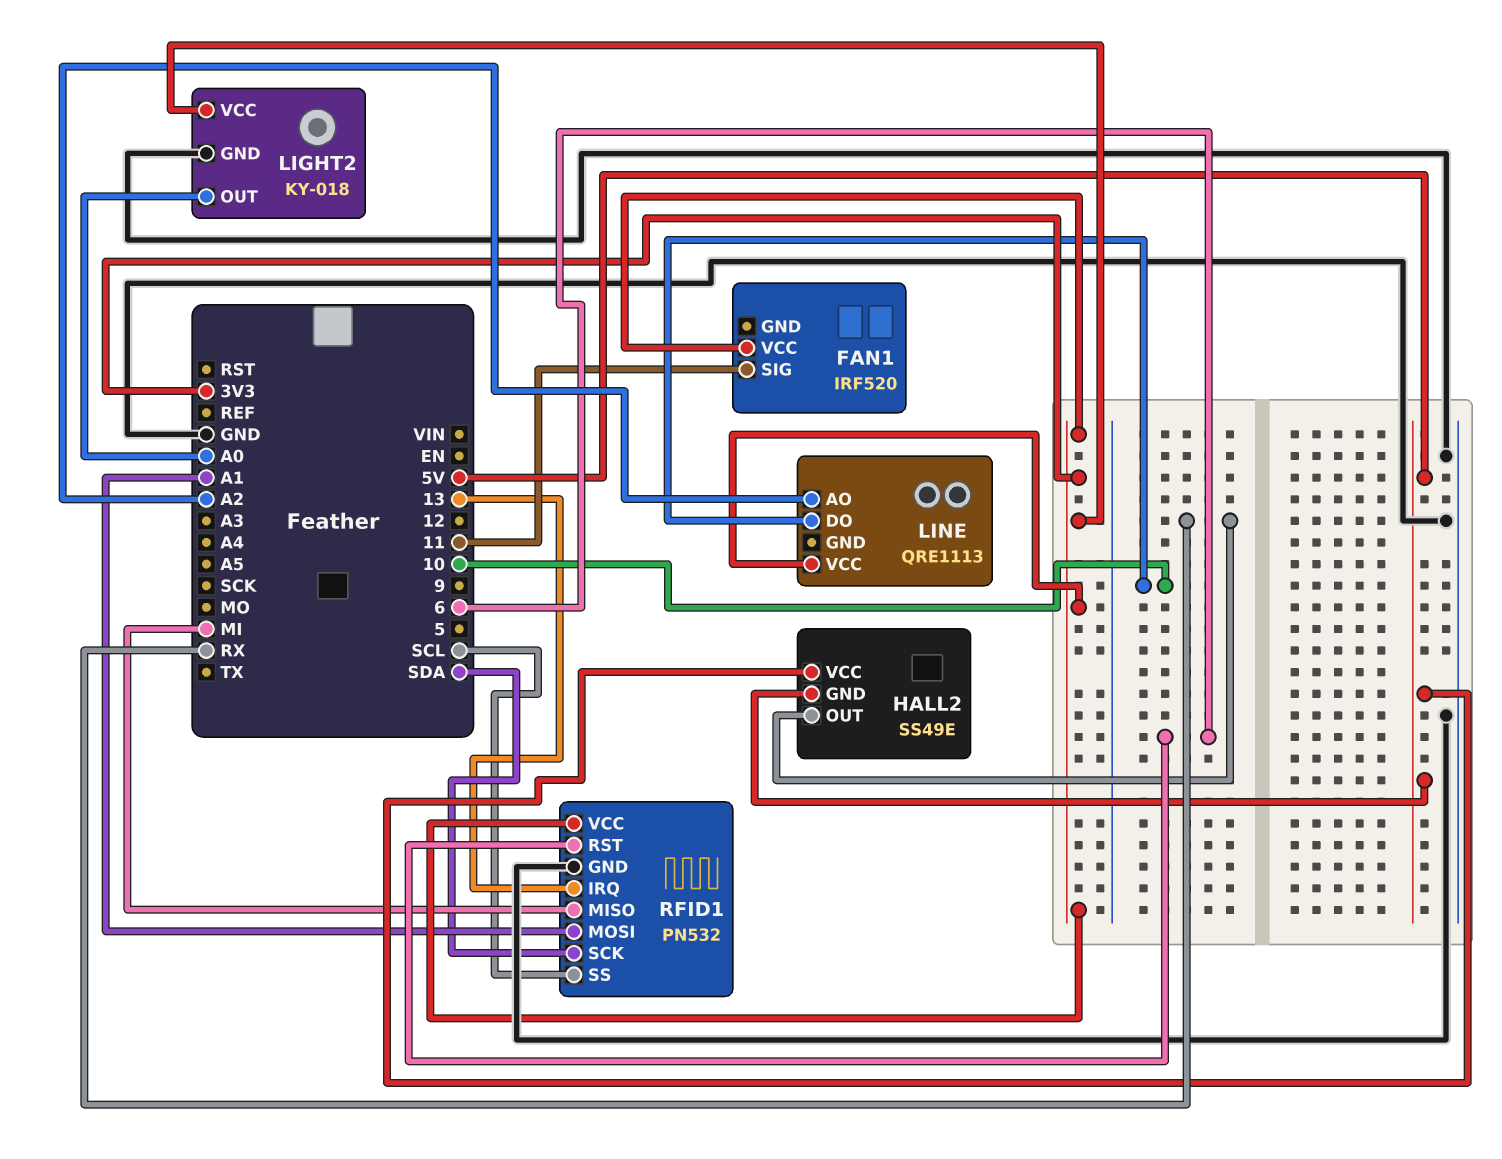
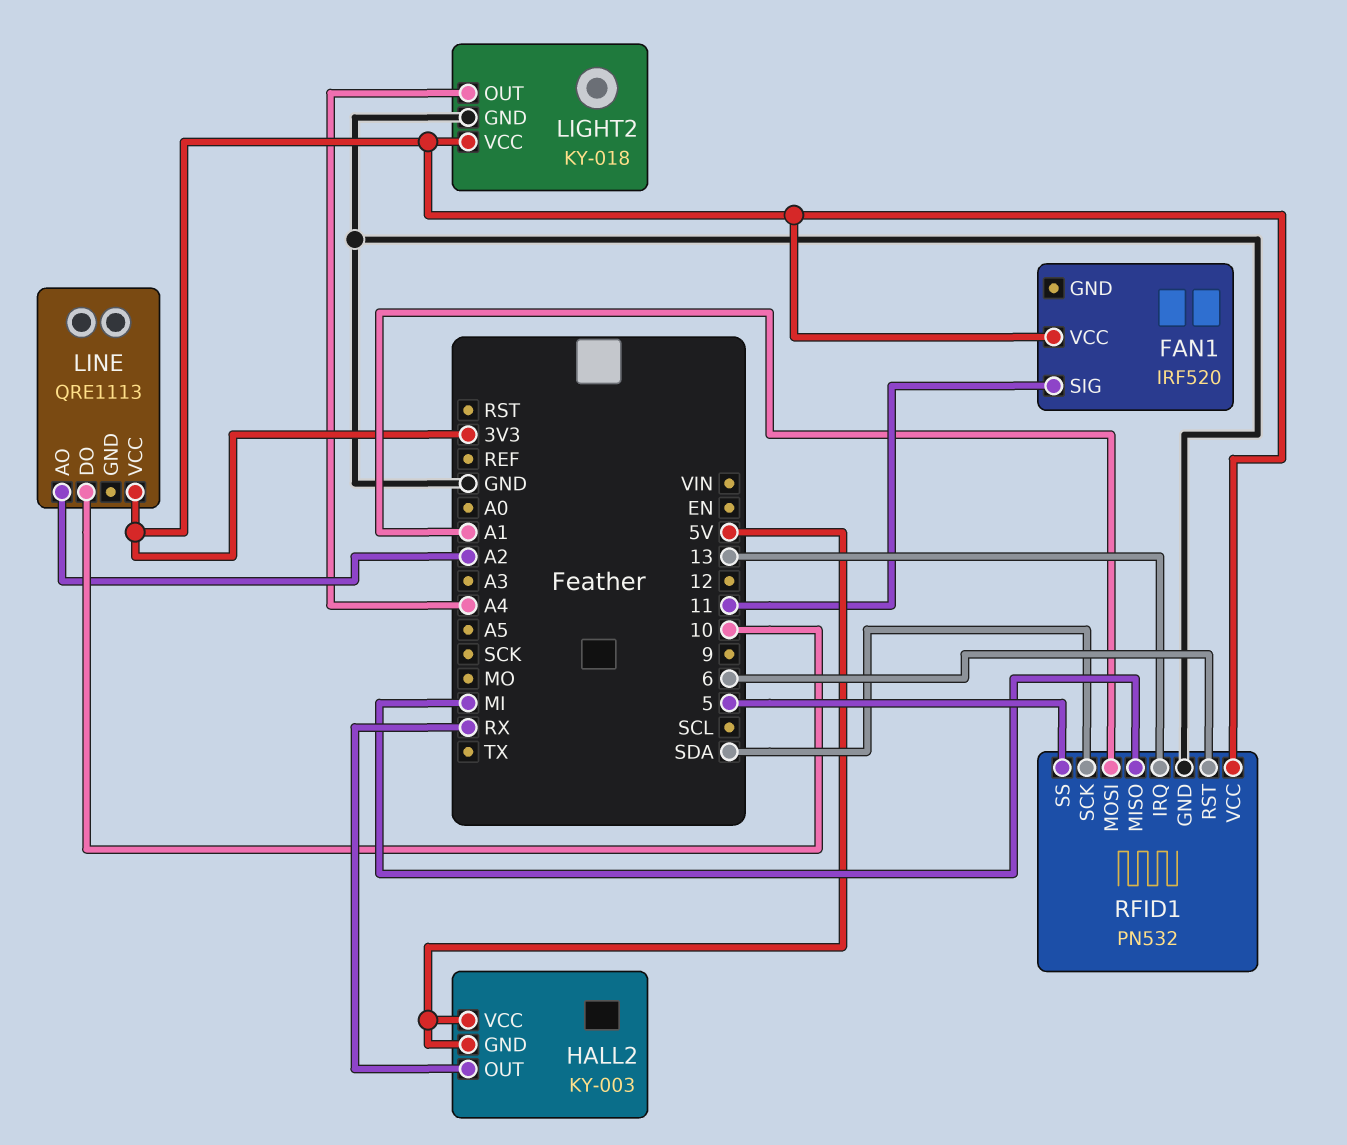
HALL2: SS49E -> KY-003
LIGHT2 pin OUT: A0 -> A4
RFID1 pin SS: SCL -> 5

